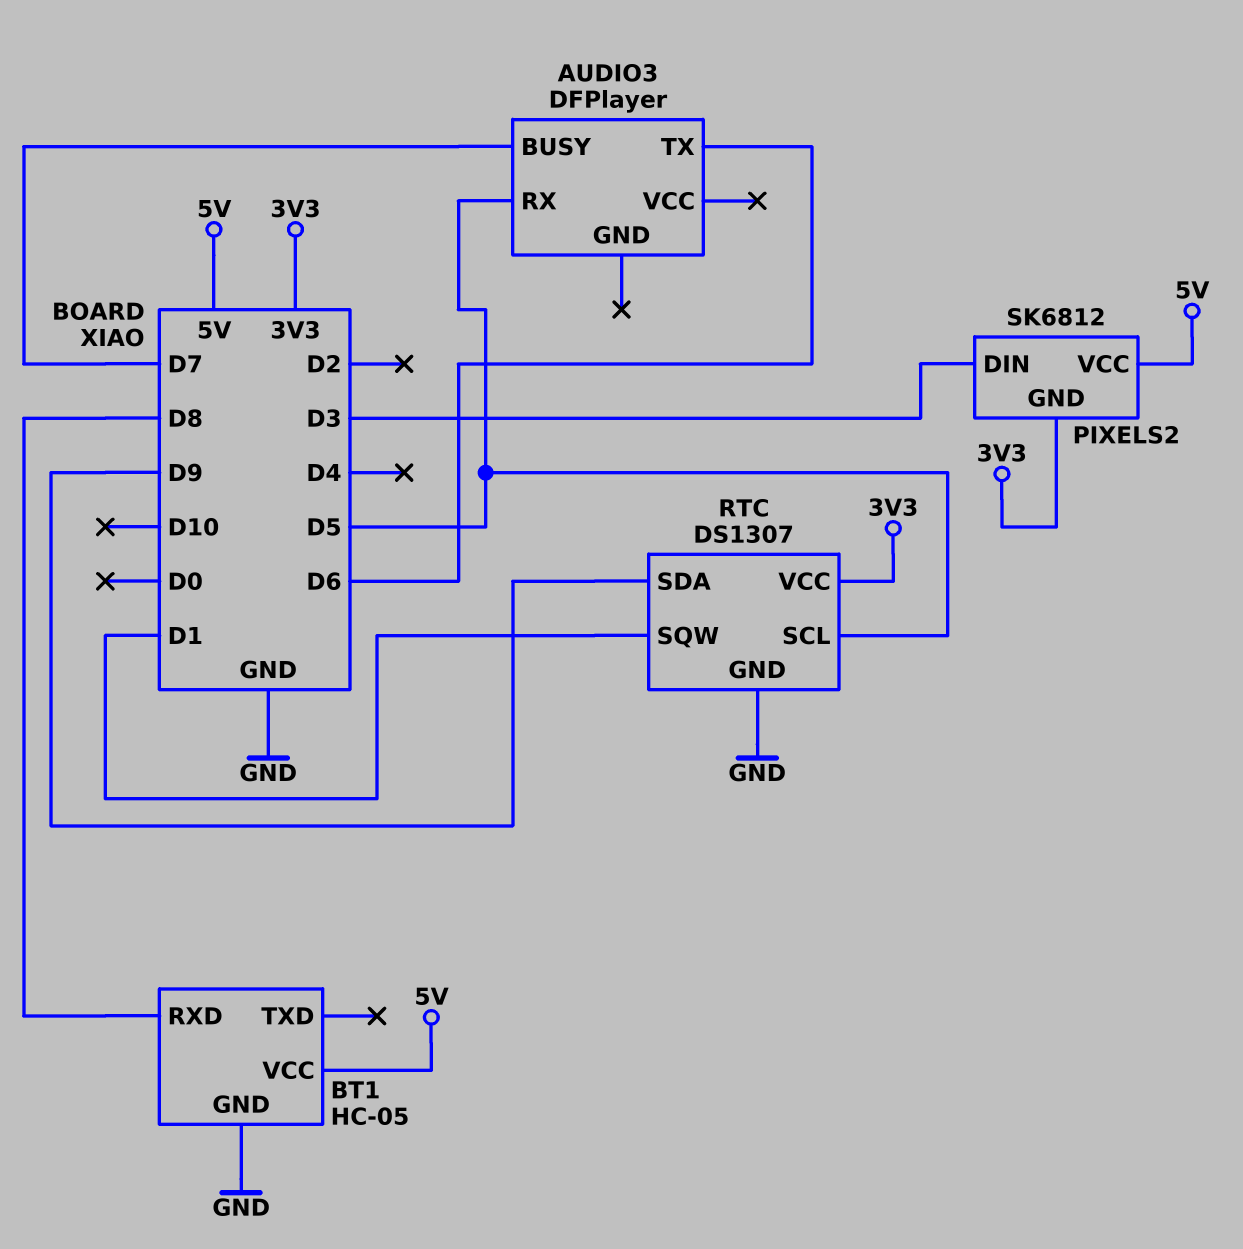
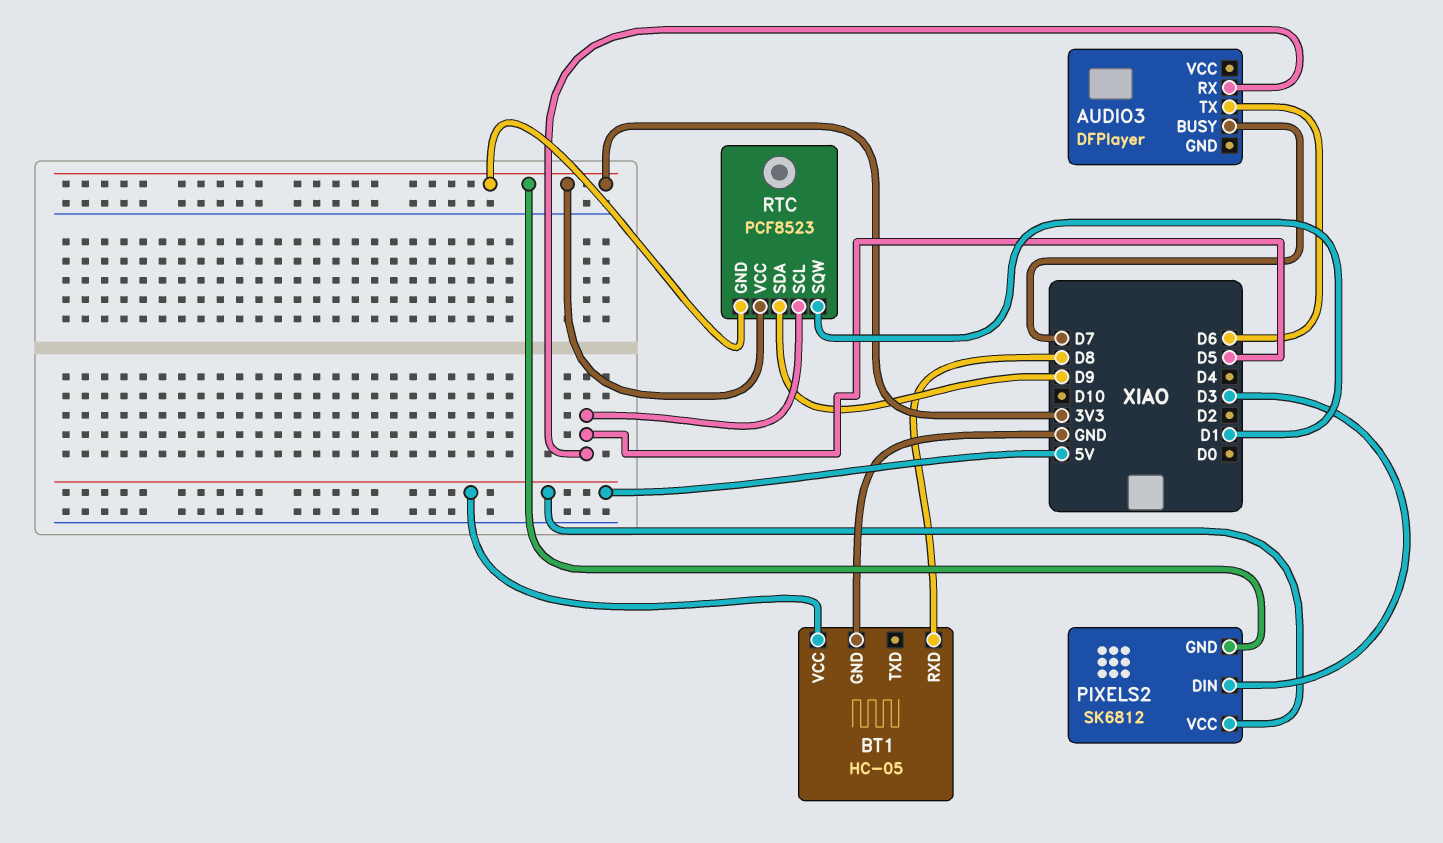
RTC: DS1307 -> PCF8523
RTC pin GND: GND -> 3V3

